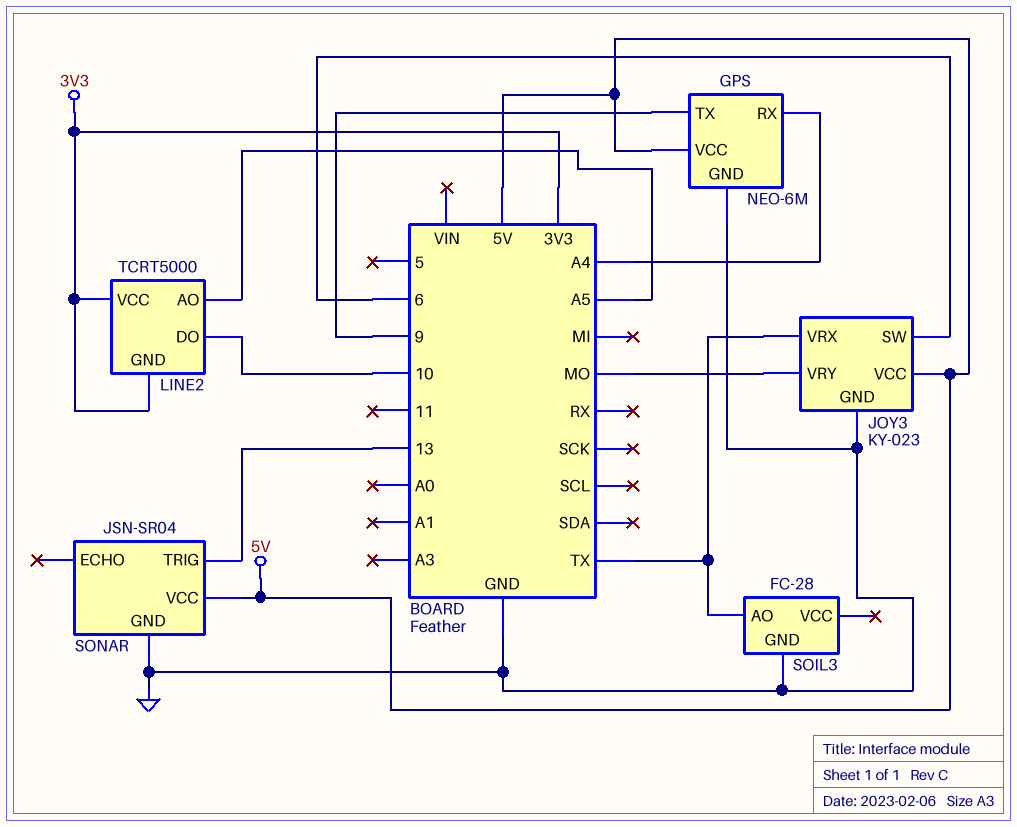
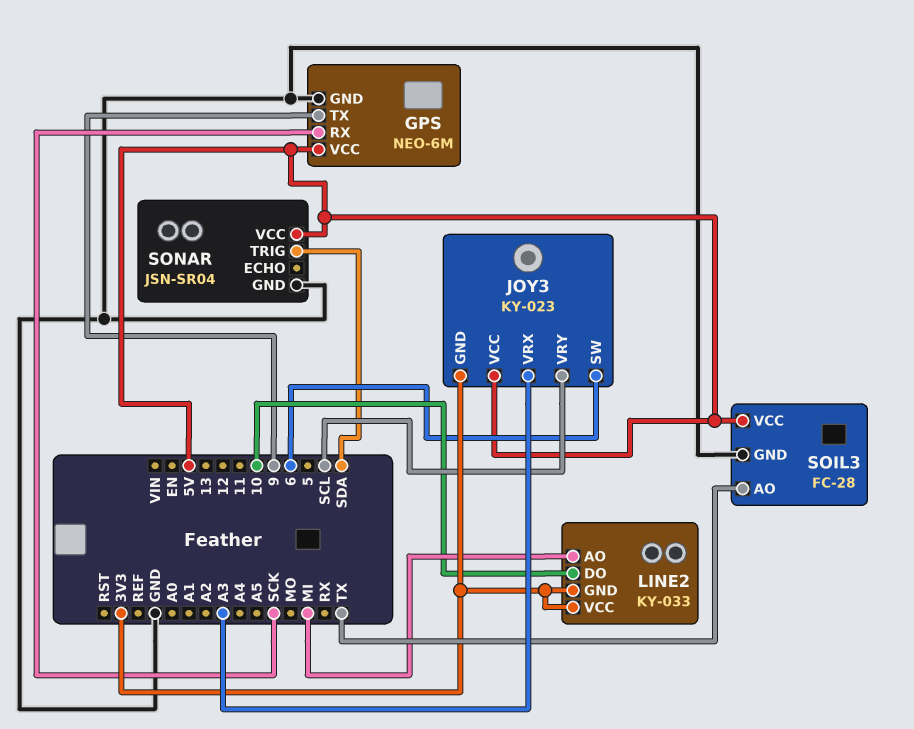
GPS pin RX: A4 -> SCK
JOY3 pin GND: GND -> 3V3
JOY3 pin VRX: TX -> A3
JOY3 pin VRY: MO -> SCL
LINE2: TCRT5000 -> KY-033
LINE2 pin AO: A5 -> MI
SOIL3 pin VCC: none -> 5V
SONAR pin TRIG: 13 -> SDA

